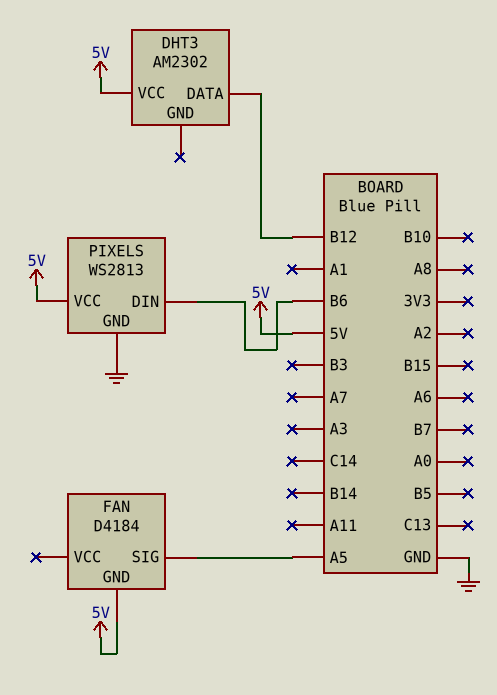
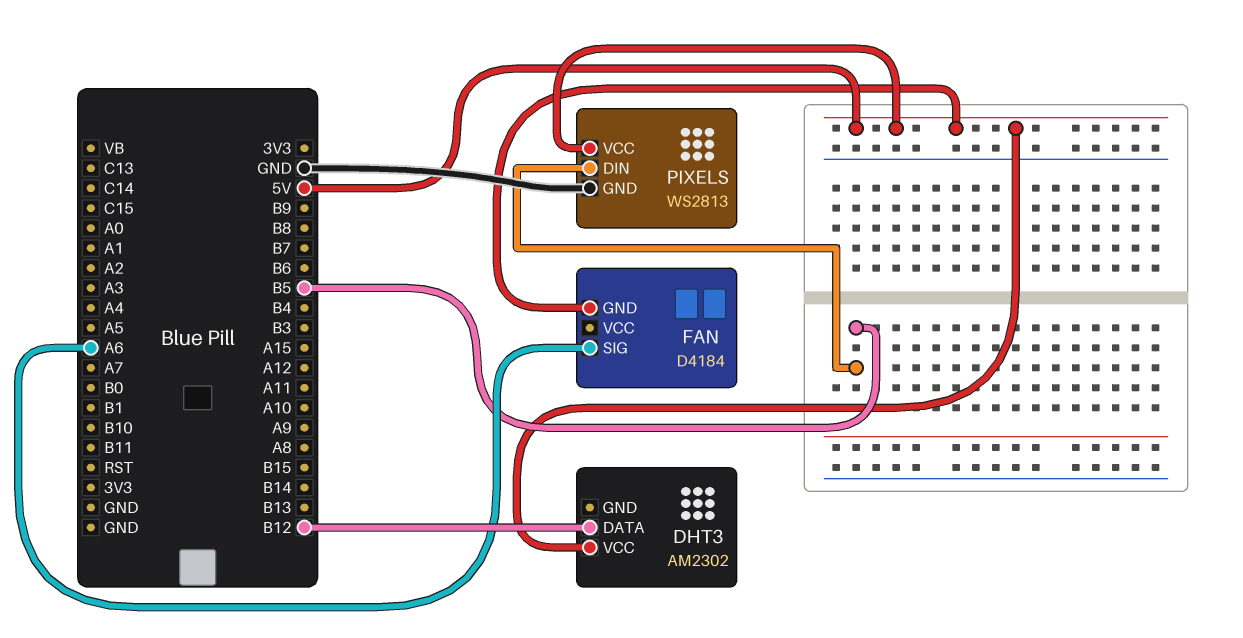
FAN pin SIG: A5 -> A6
PIXELS pin DIN: B6 -> B5

